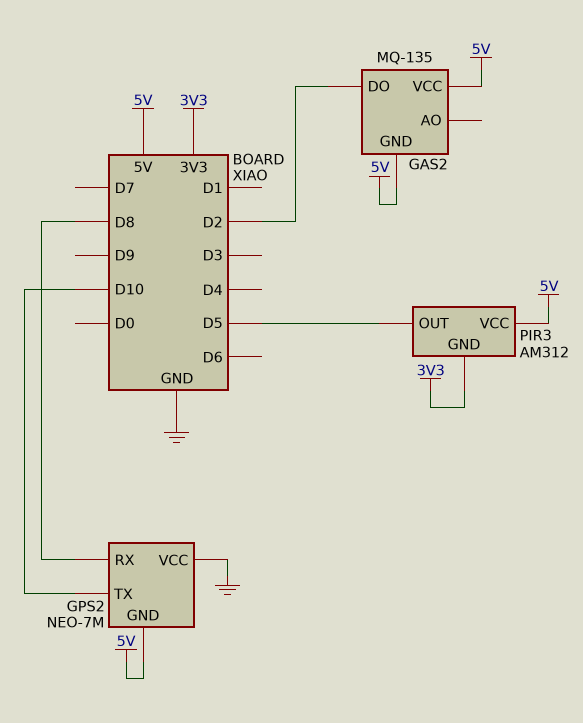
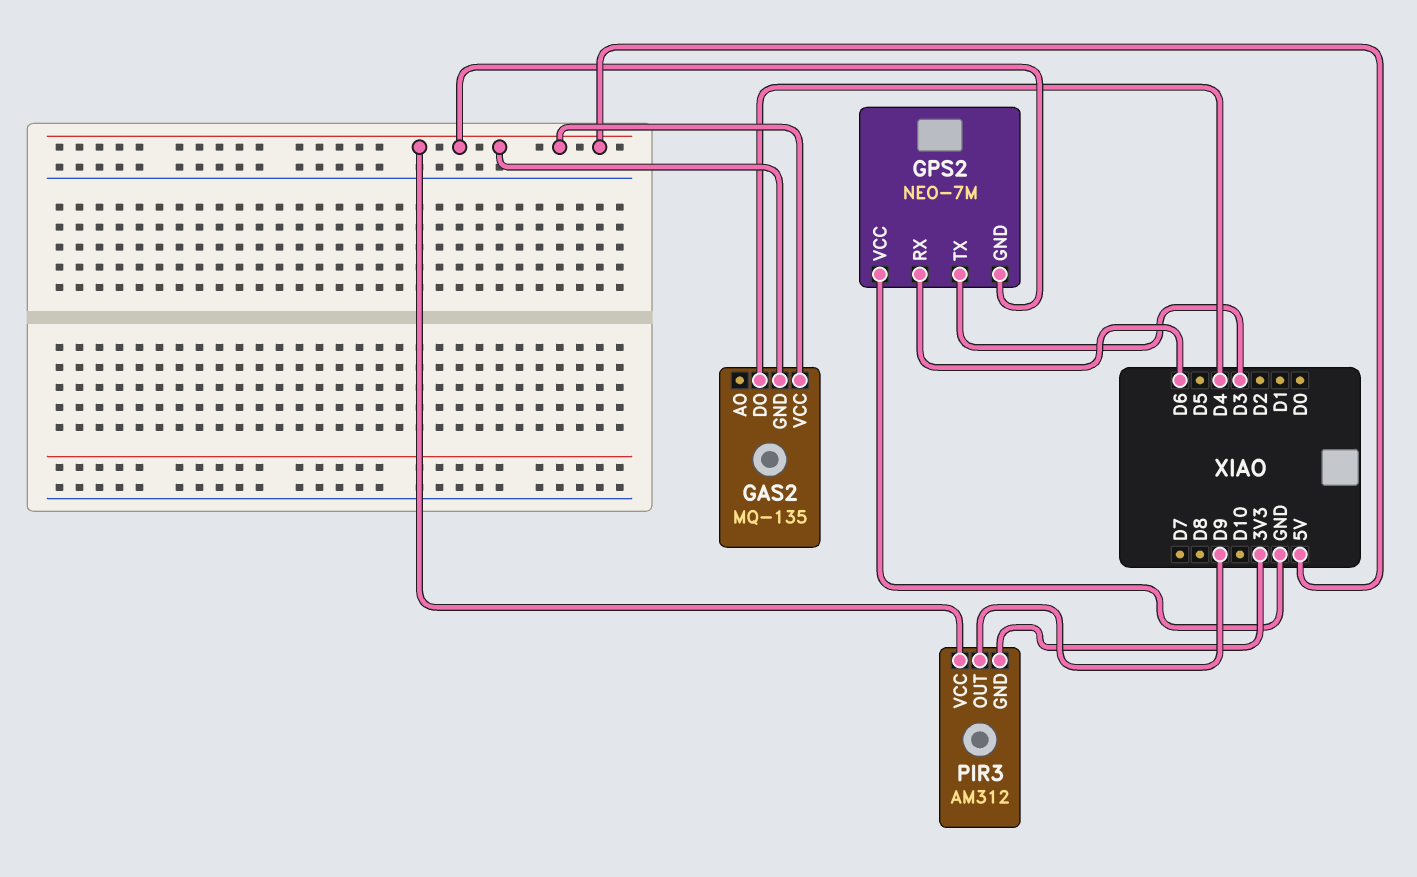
GAS2 pin DO: D2 -> D4
GPS2 pin RX: D8 -> D6
GPS2 pin TX: D10 -> D3
PIR3 pin OUT: D5 -> D9

